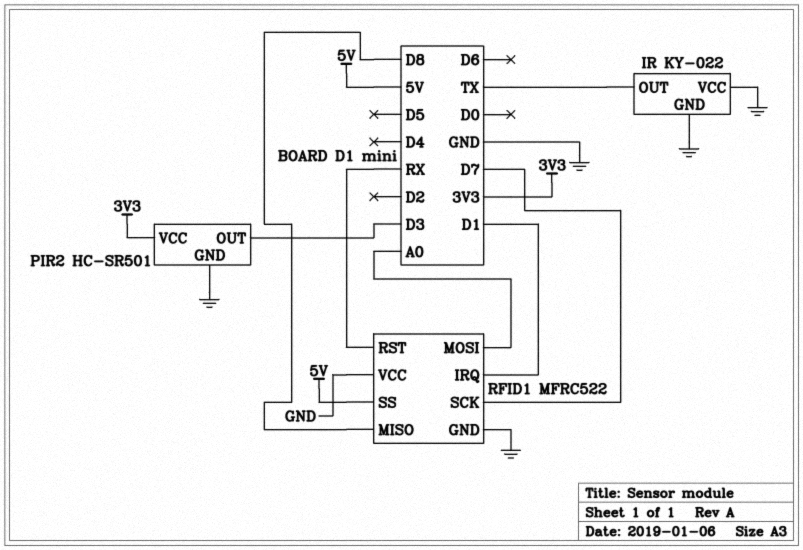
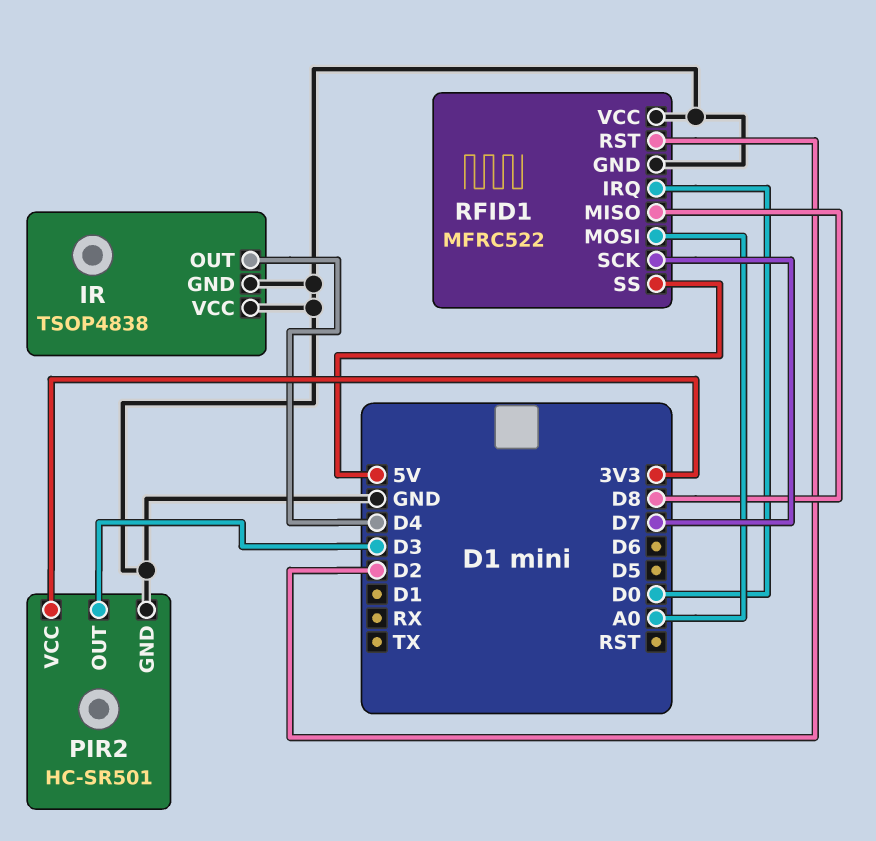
IR: KY-022 -> TSOP4838
IR pin OUT: TX -> D4
RFID1 pin IRQ: D1 -> D0
RFID1 pin RST: RX -> D2

